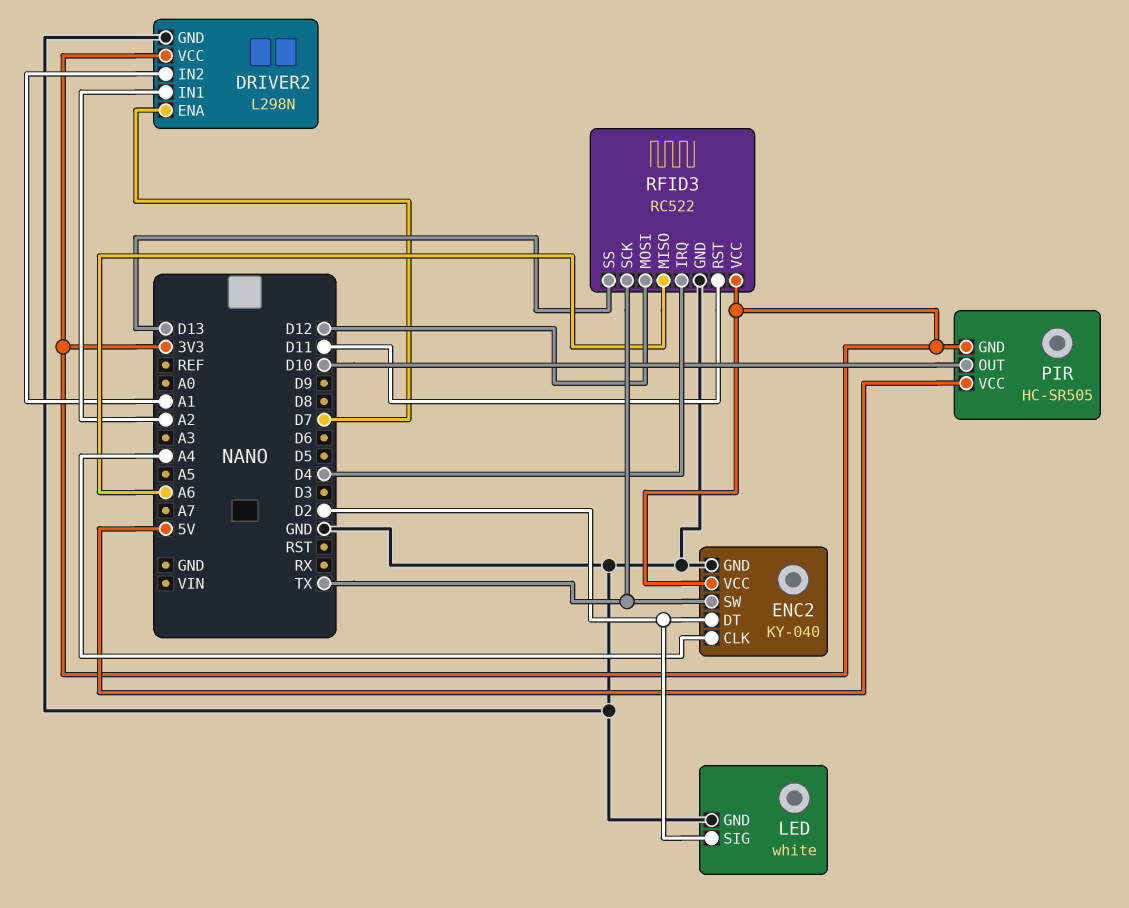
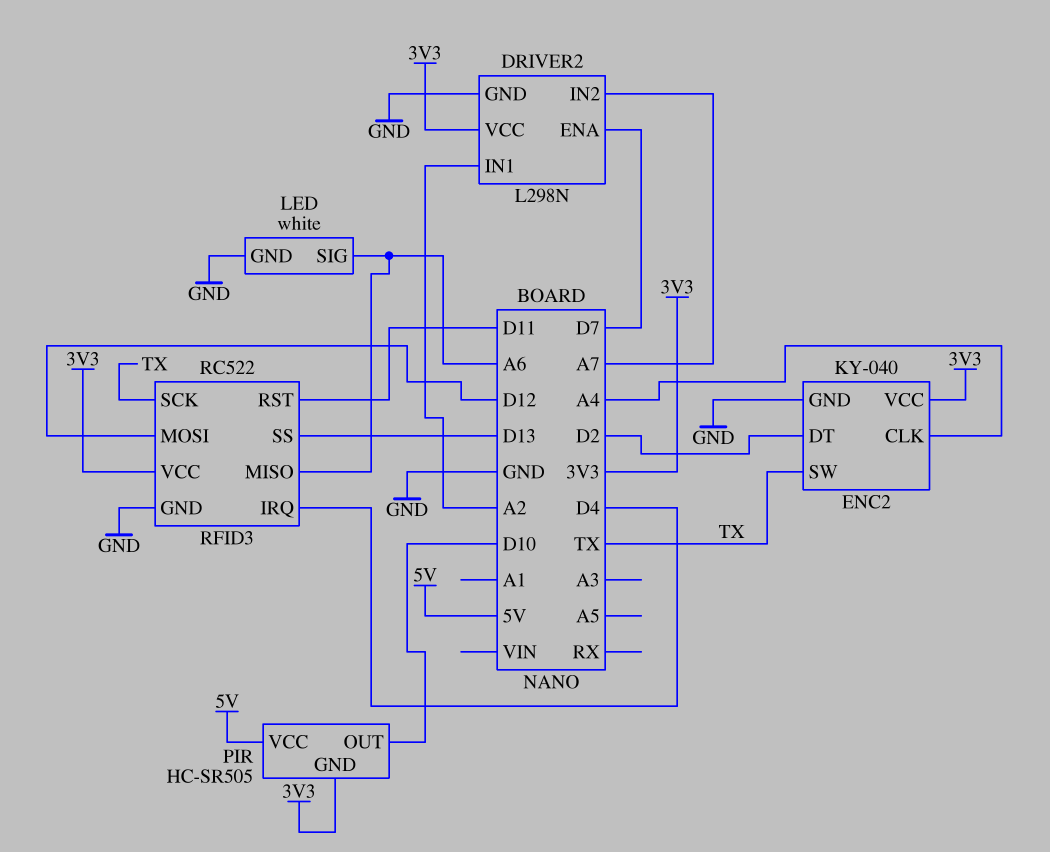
DRIVER2 pin IN2: A1 -> A7
LED pin SIG: D2 -> A6

